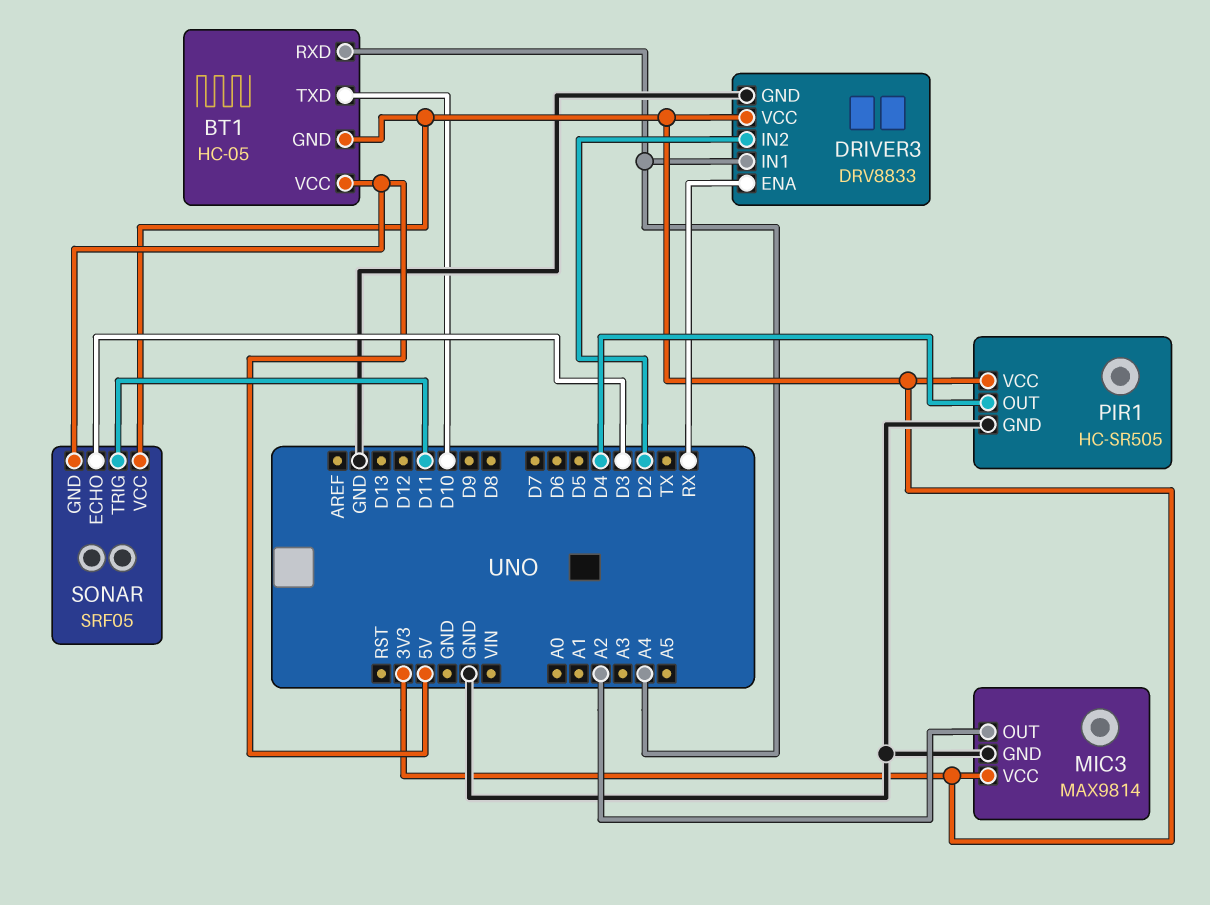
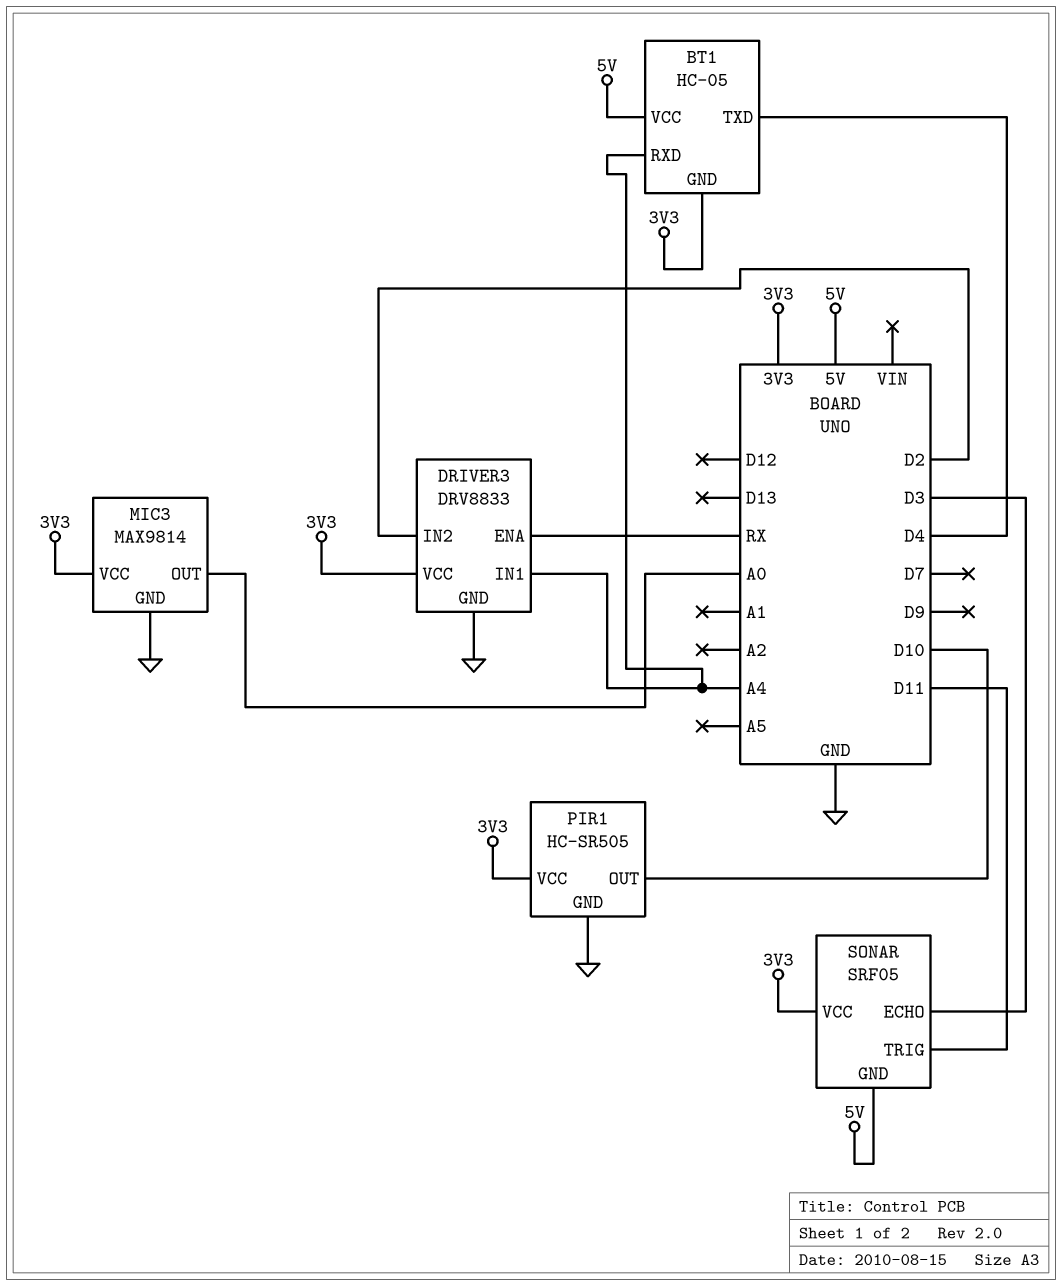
BT1 pin TXD: D10 -> D4
MIC3 pin OUT: A2 -> A0
PIR1 pin OUT: D4 -> D10

